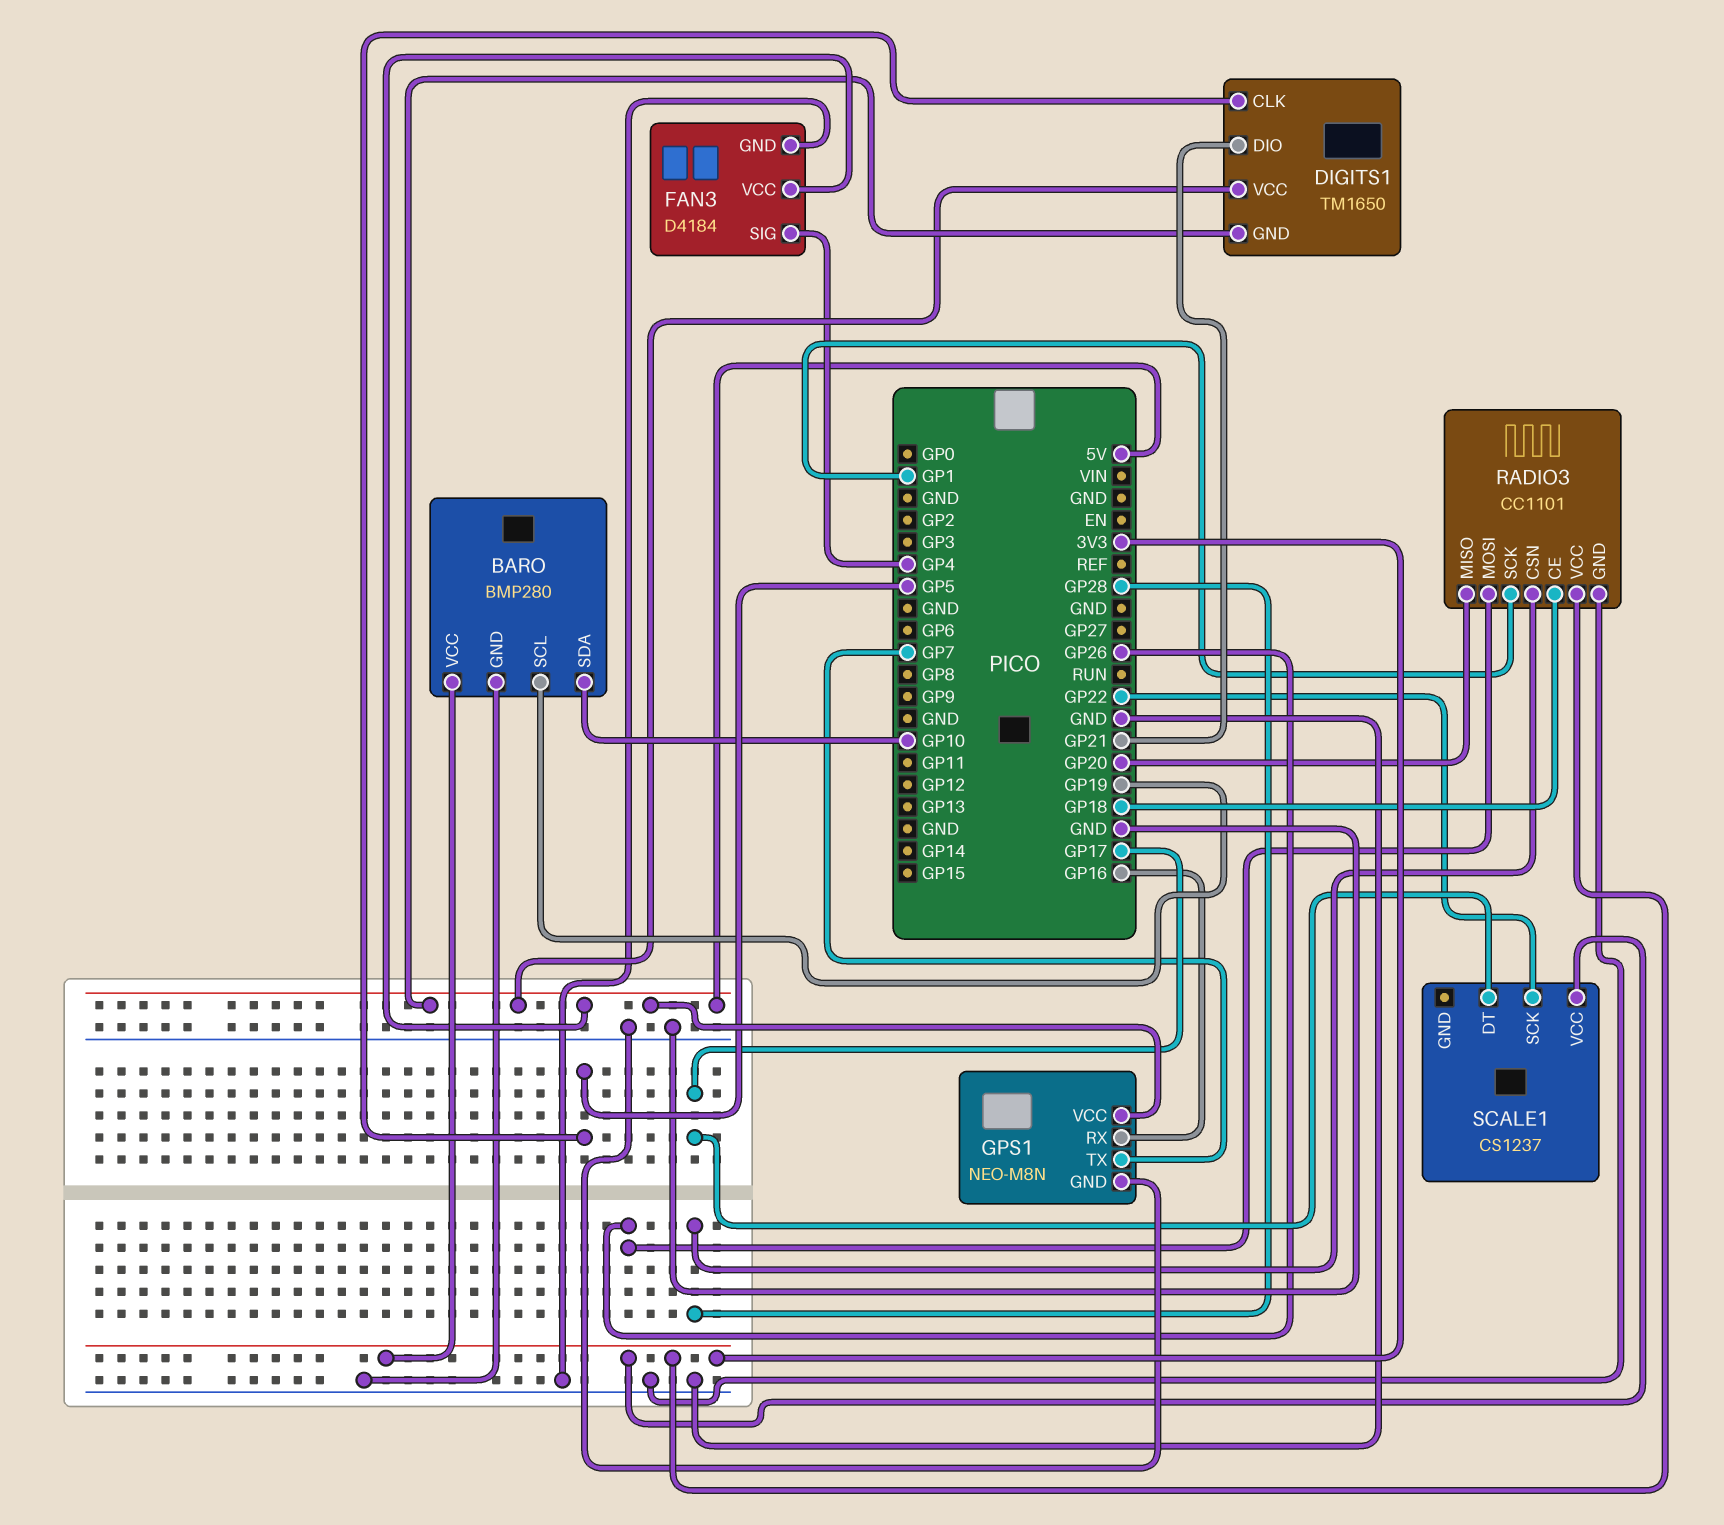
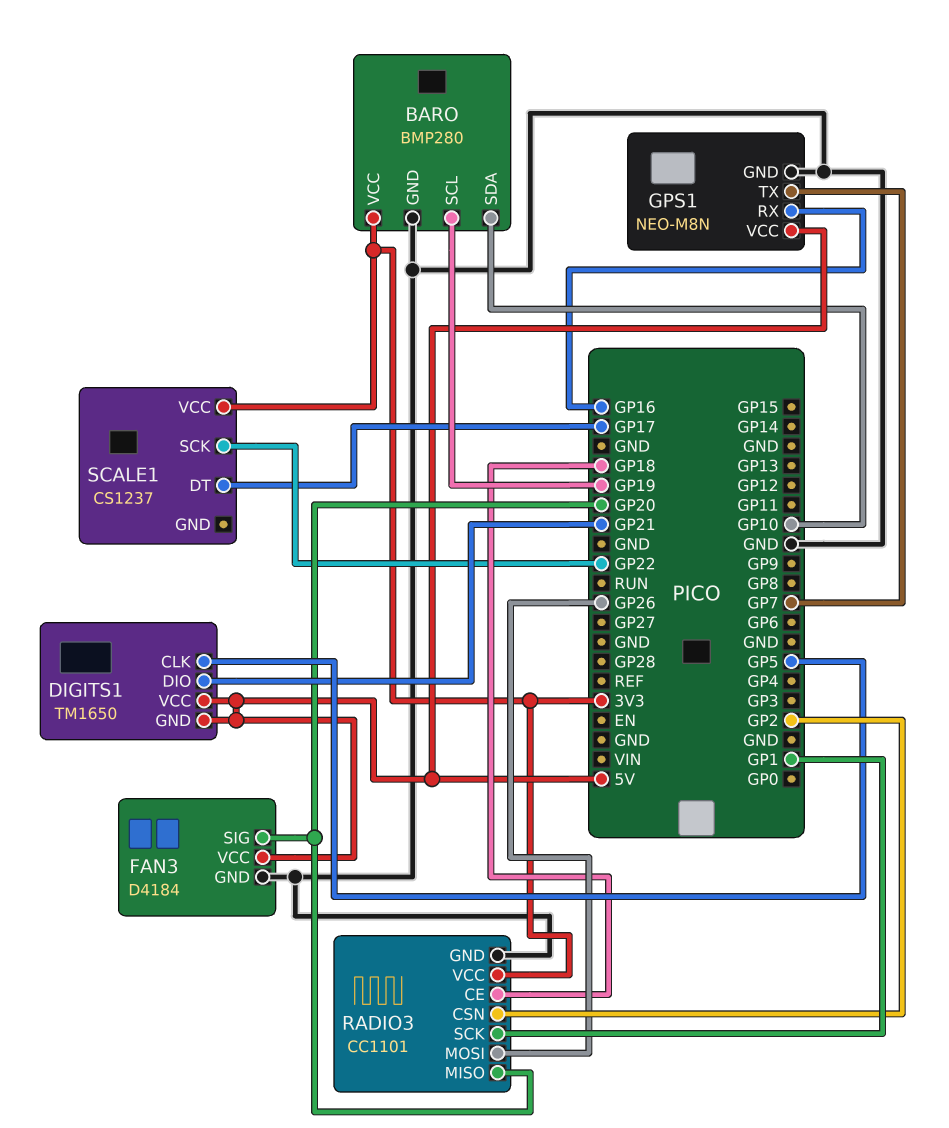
FAN3 pin SIG: GP4 -> GP20
RADIO3 pin CSN: GP28 -> GP2

